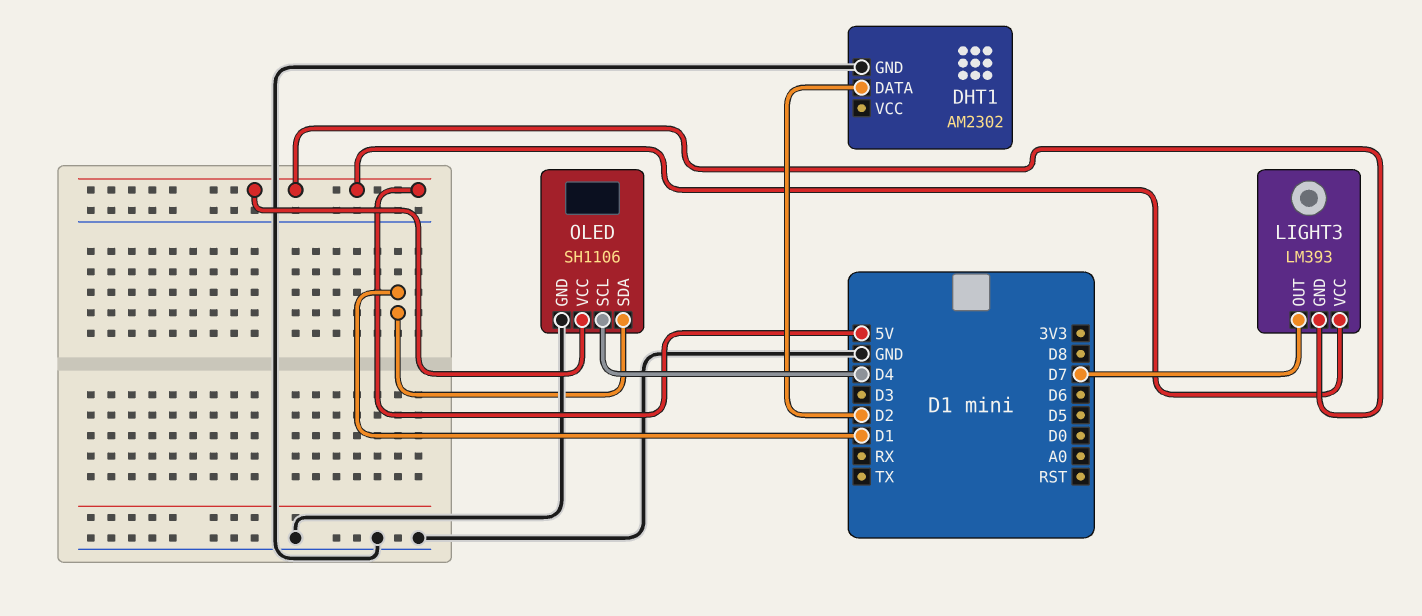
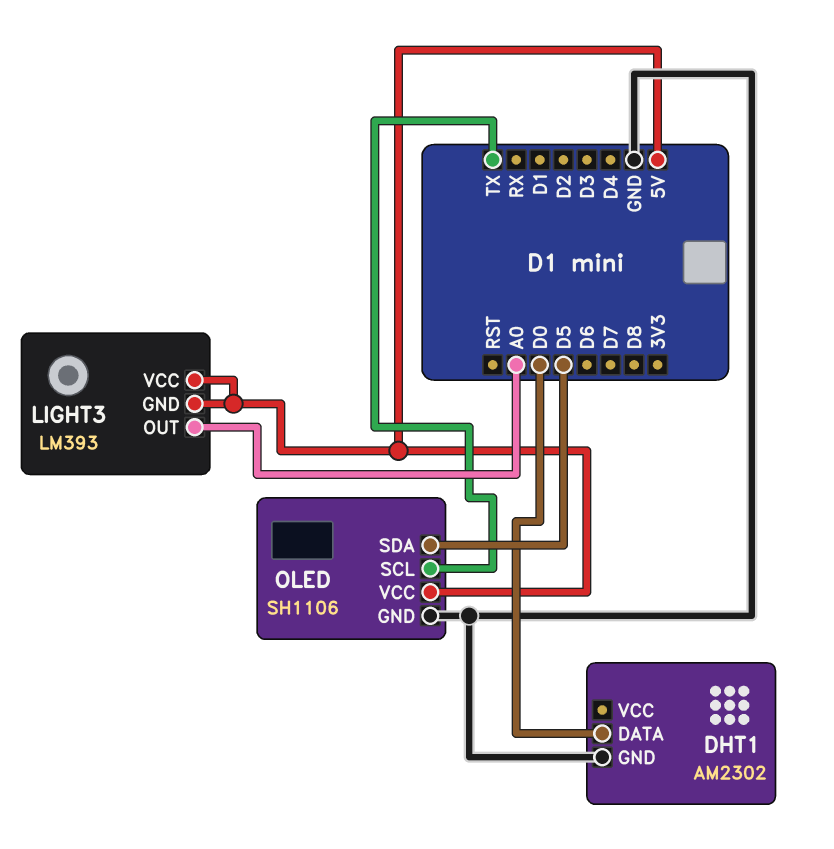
DHT1 pin DATA: D2 -> D0
LIGHT3 pin OUT: D7 -> A0
OLED pin SCL: D4 -> TX
OLED pin SDA: D1 -> D5

